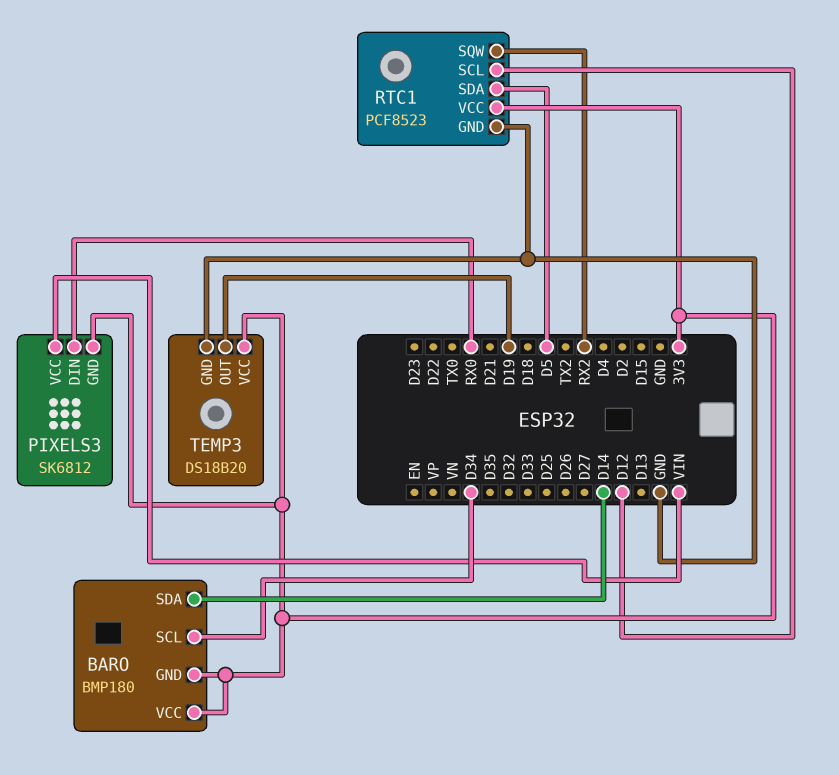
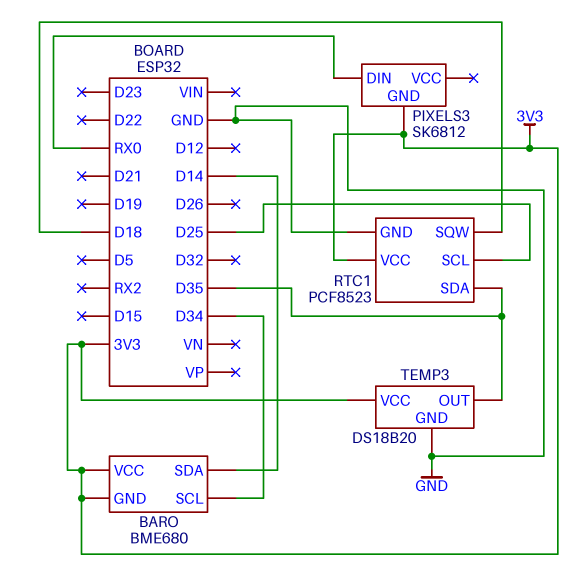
BARO: BMP180 -> BME680
PIXELS3 pin VCC: VIN -> none
RTC1 pin SCL: D12 -> D25
RTC1 pin SDA: D5 -> D35
RTC1 pin SQW: RX2 -> D18
TEMP3 pin OUT: D19 -> D35

